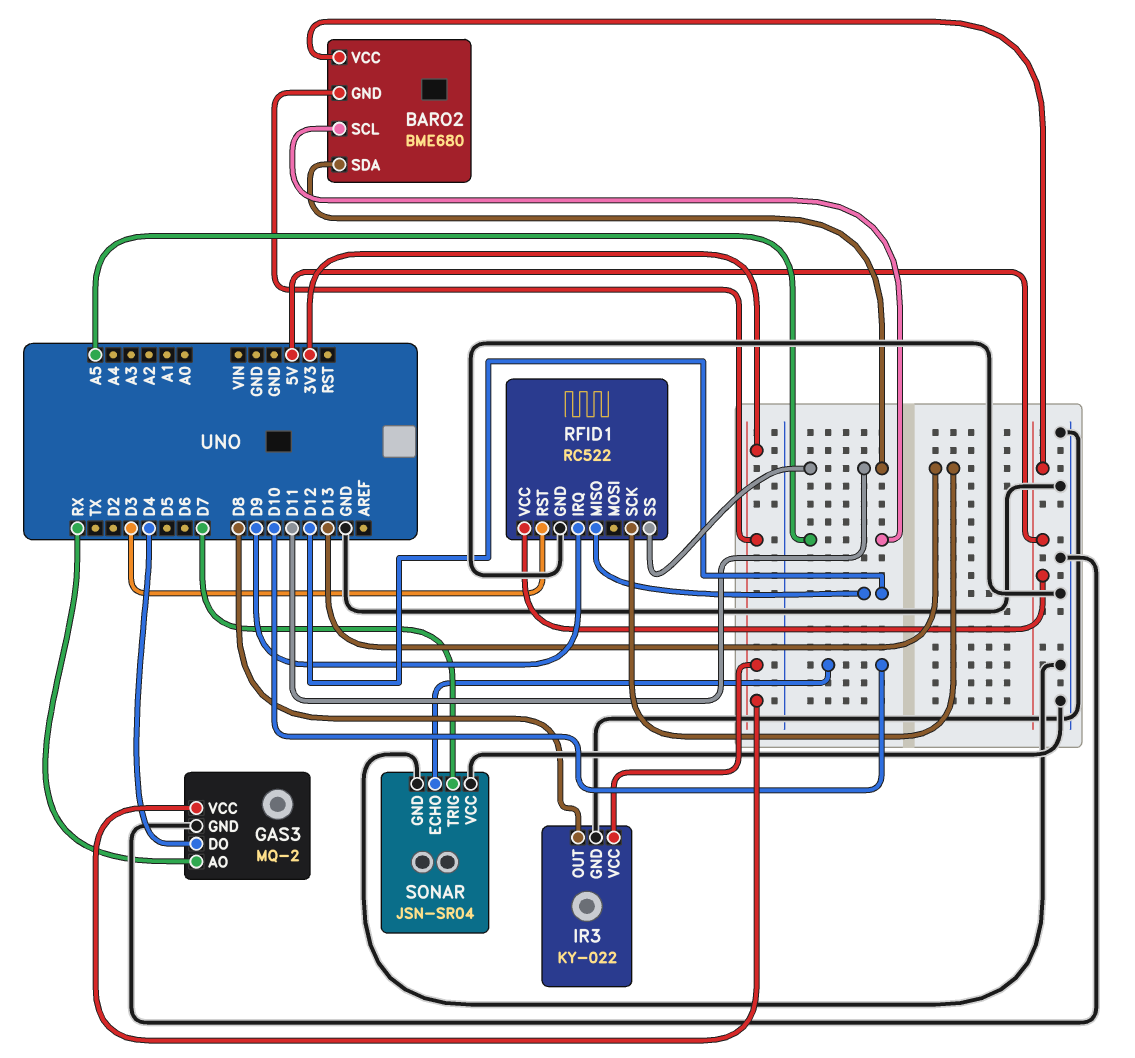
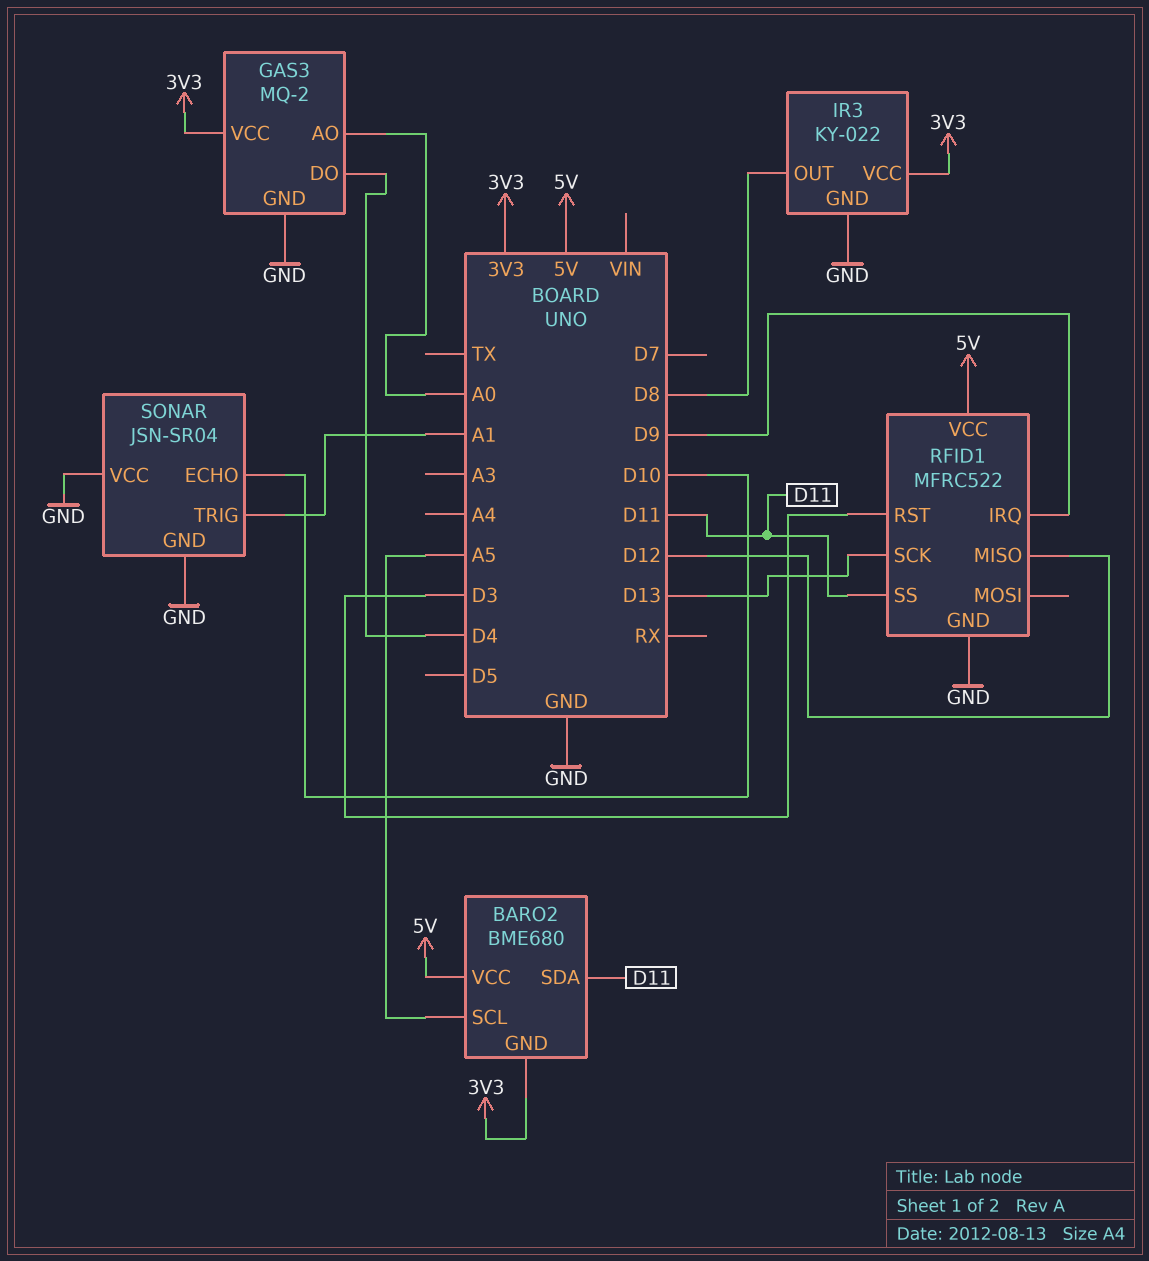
GAS3 pin AO: RX -> A0
RFID1: RC522 -> MFRC522
SONAR pin TRIG: D7 -> A1

